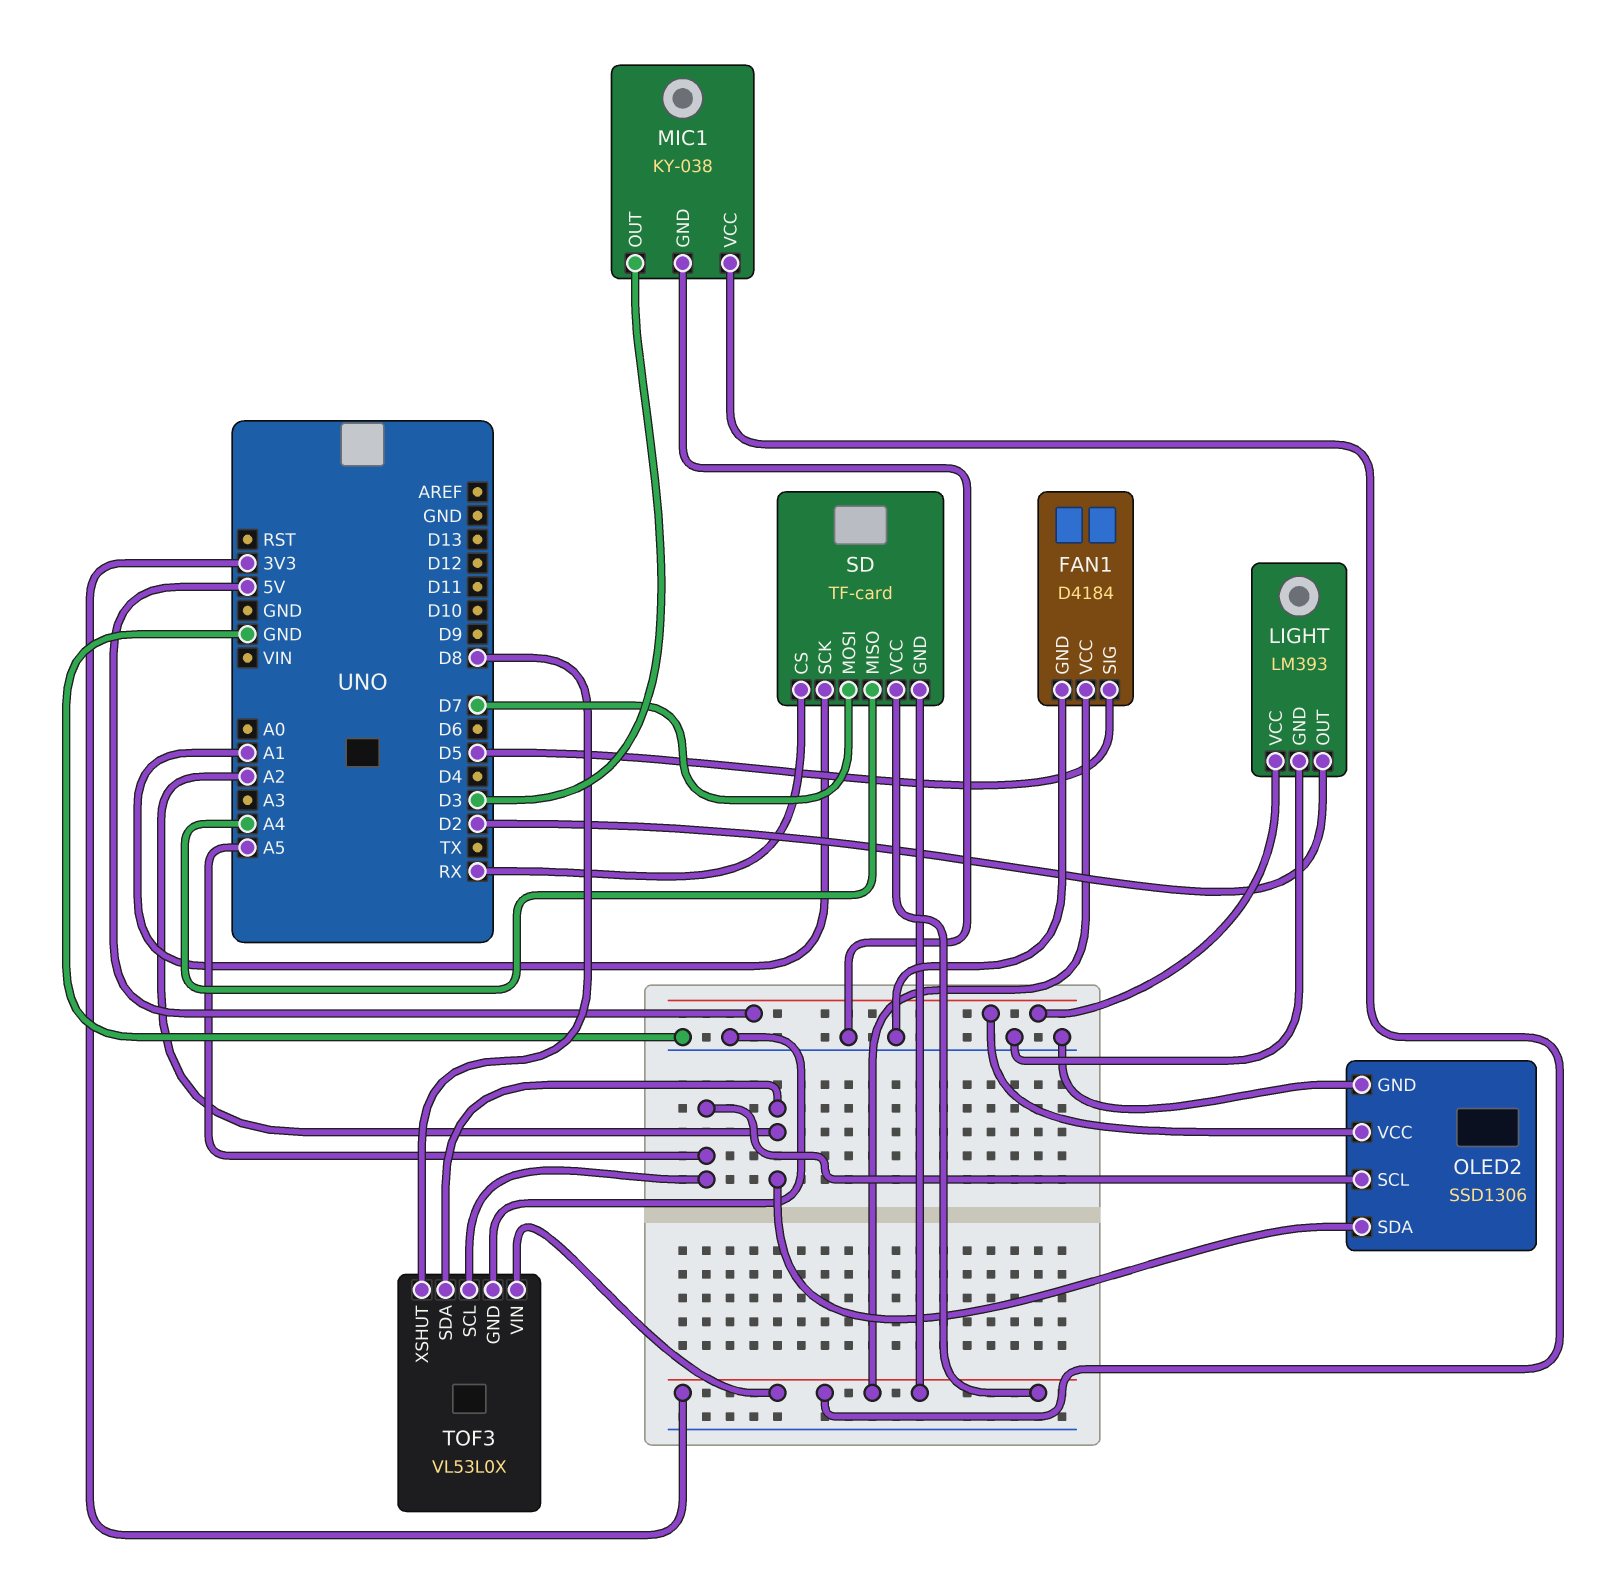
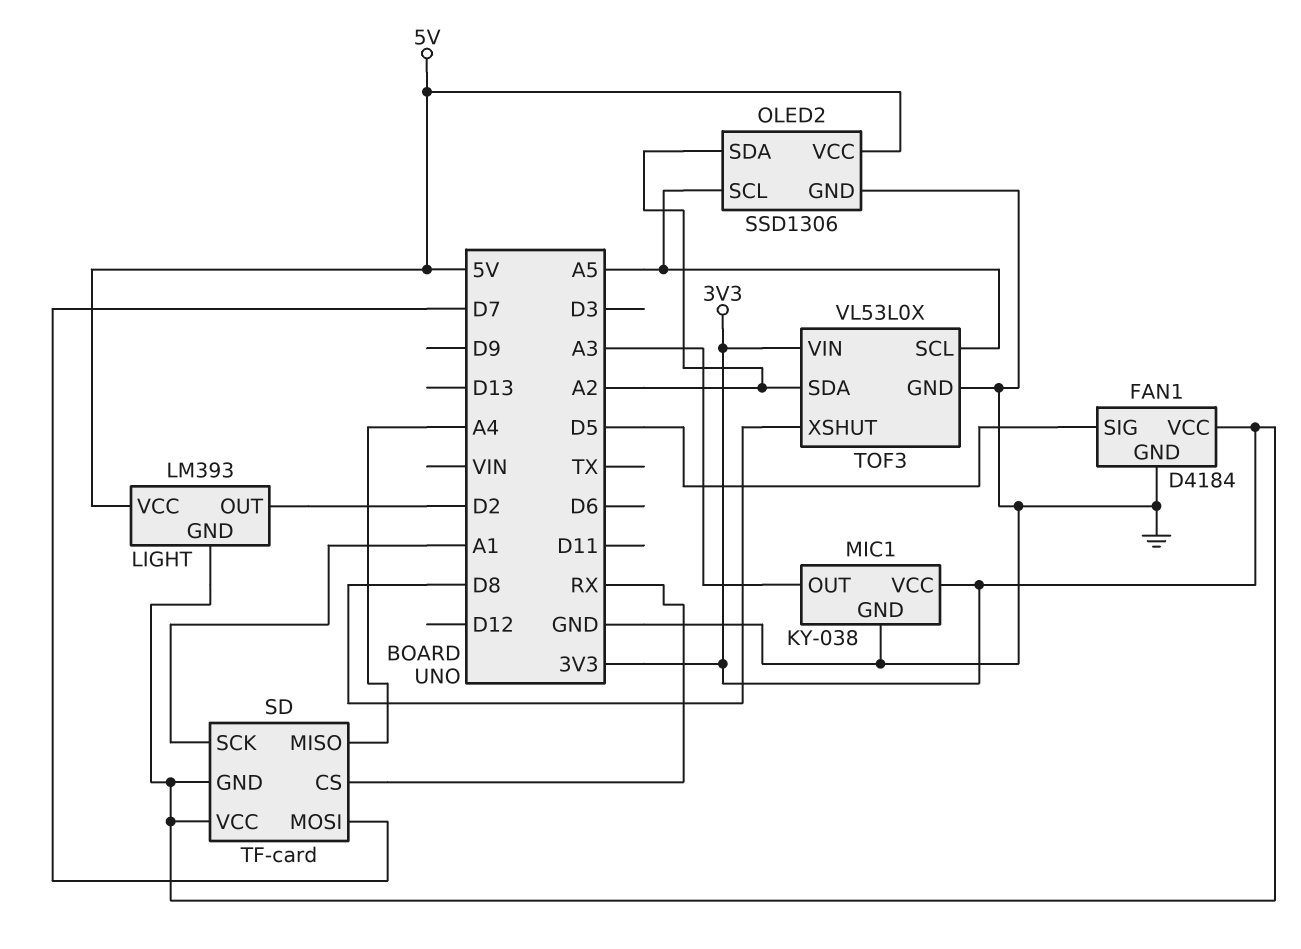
LIGHT pin GND: GND -> 3V3
MIC1 pin OUT: D3 -> A3

